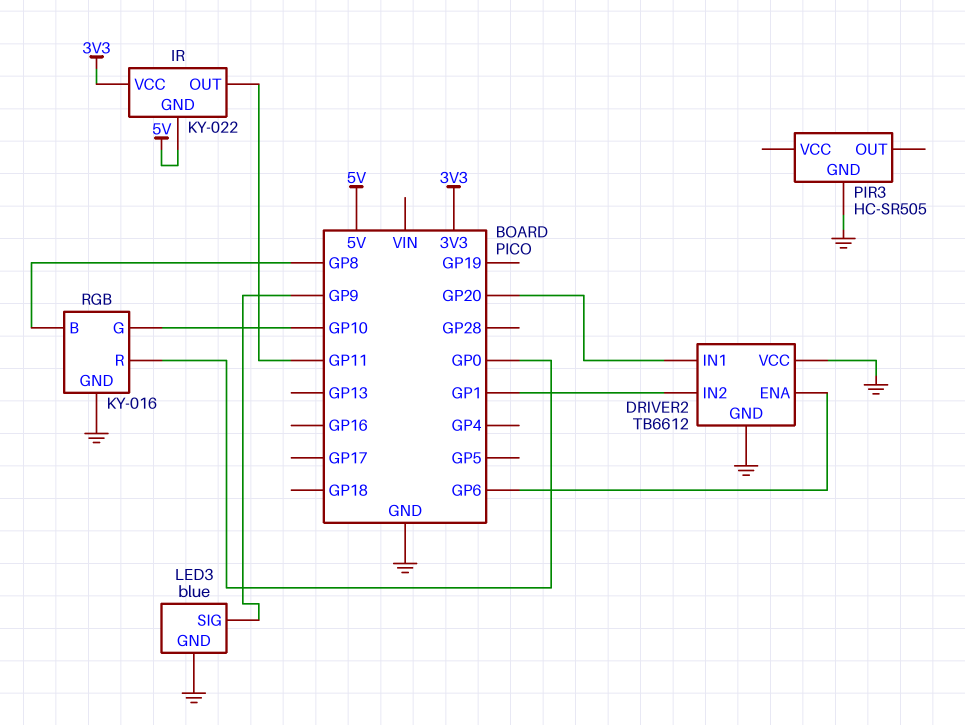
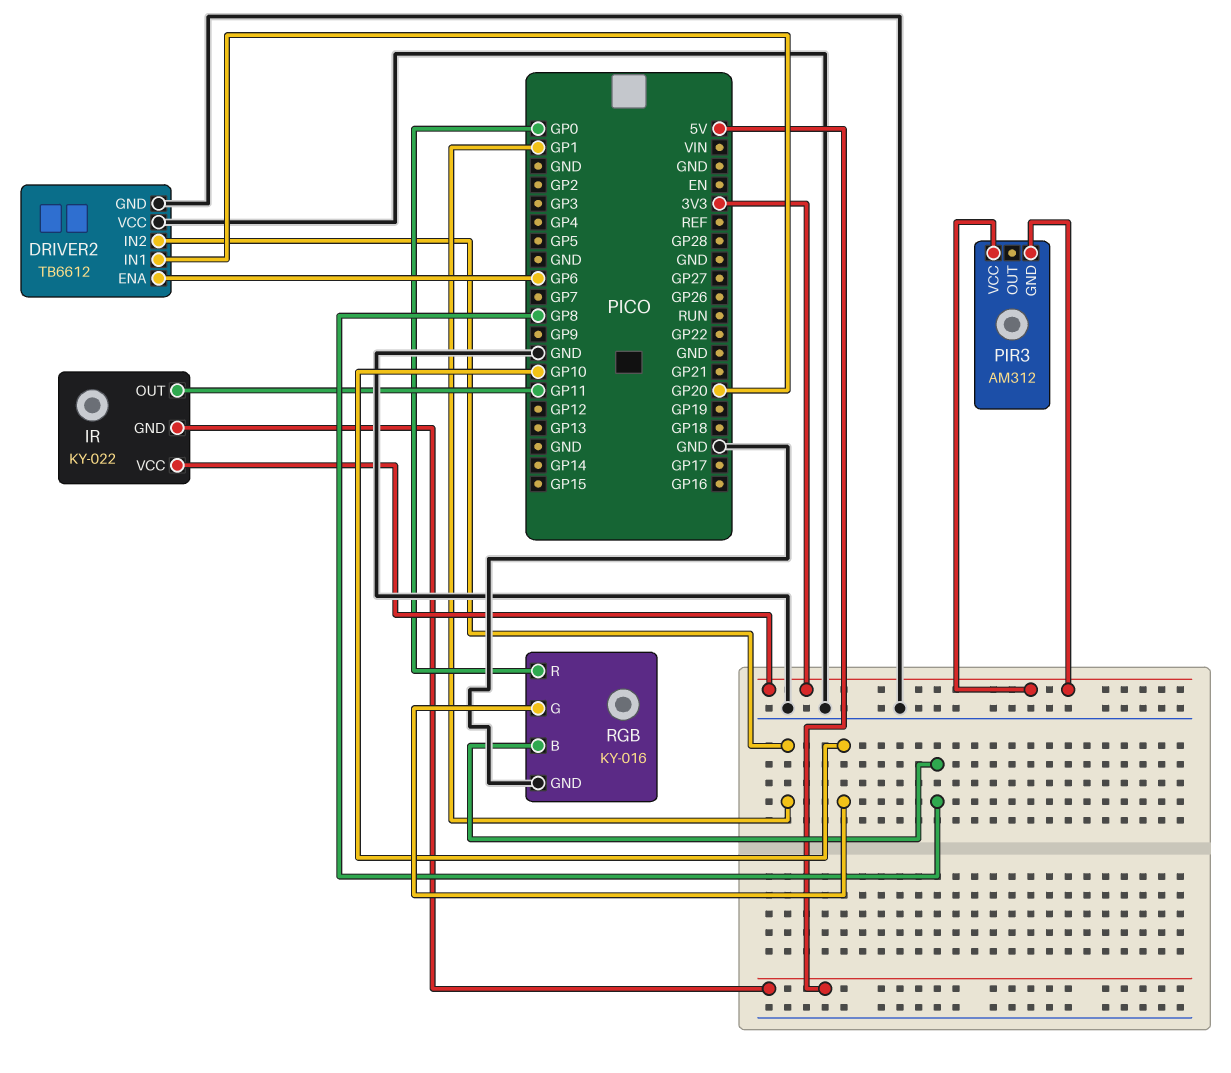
LED3: blue -> none
LED3 pin GND: GND -> none
LED3 pin SIG: GP9 -> none
PIR3: HC-SR505 -> AM312
PIR3 pin GND: GND -> 3V3
PIR3 pin VCC: none -> 3V3

